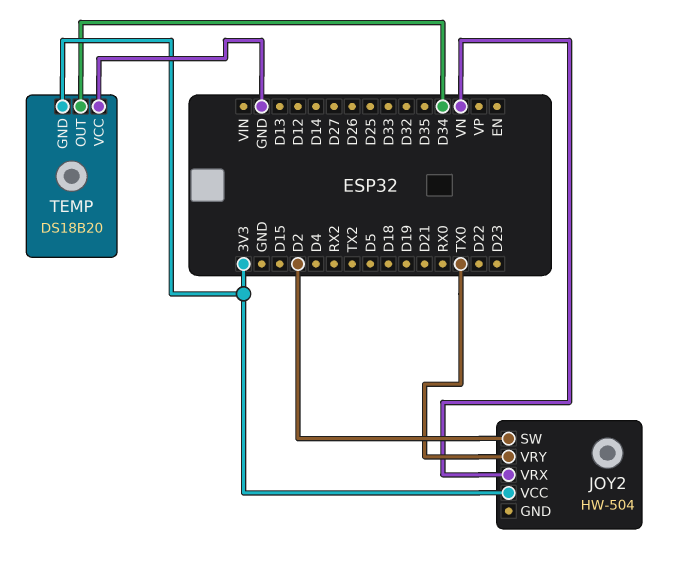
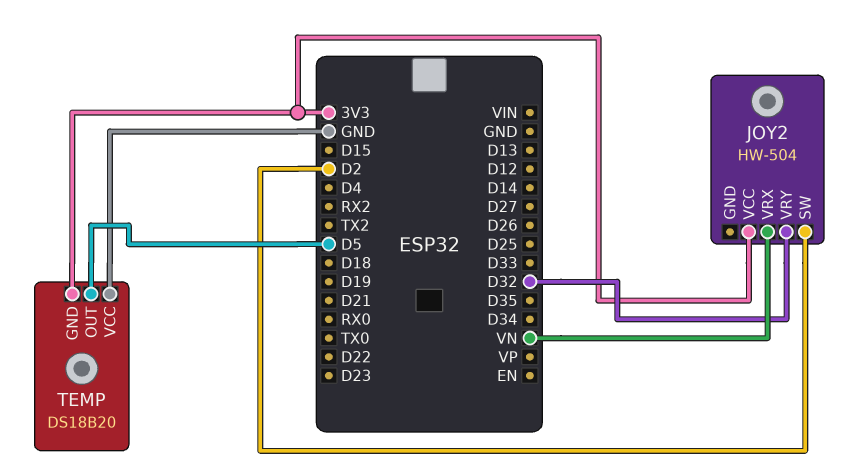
JOY2 pin VRY: TX0 -> D32
TEMP pin OUT: D34 -> D5

